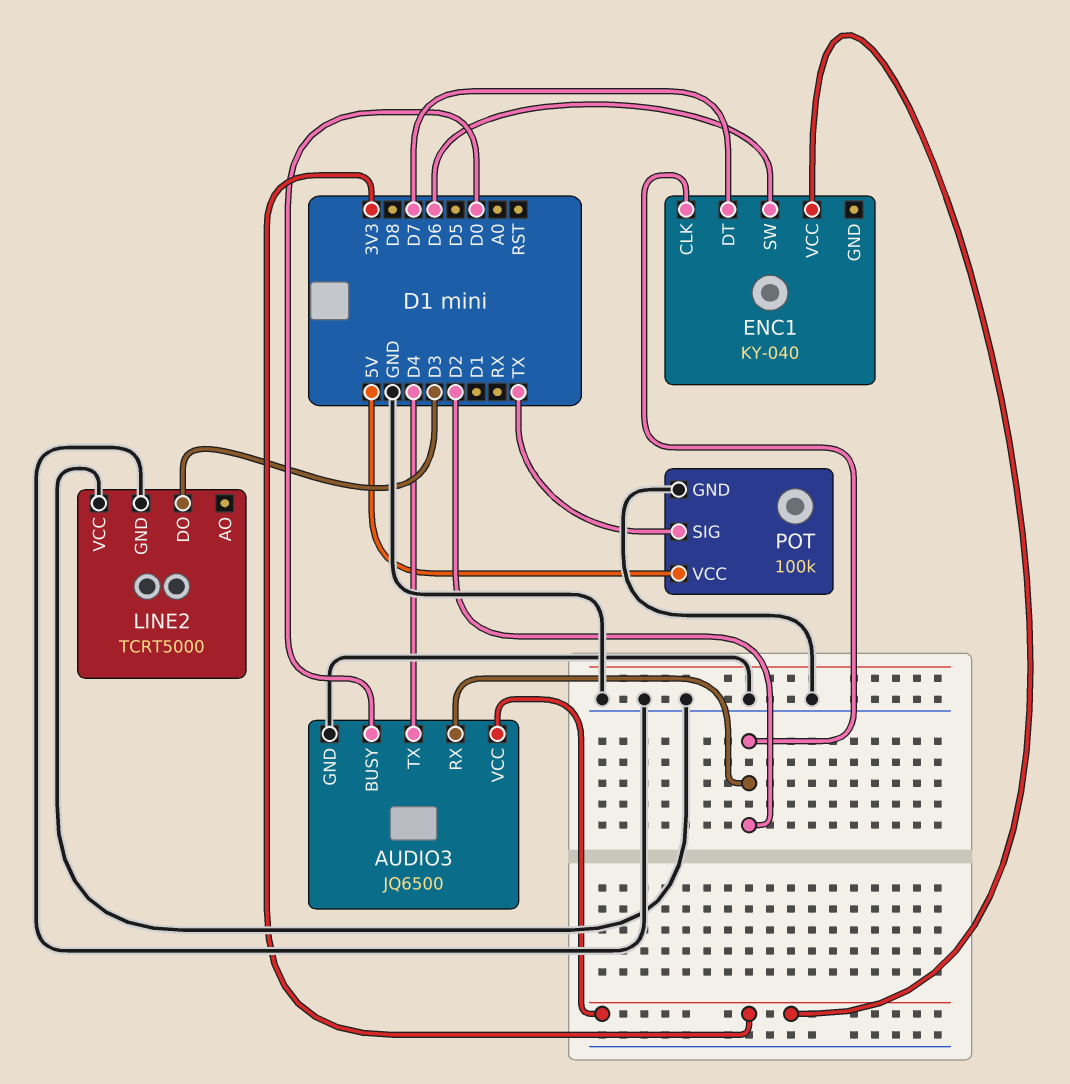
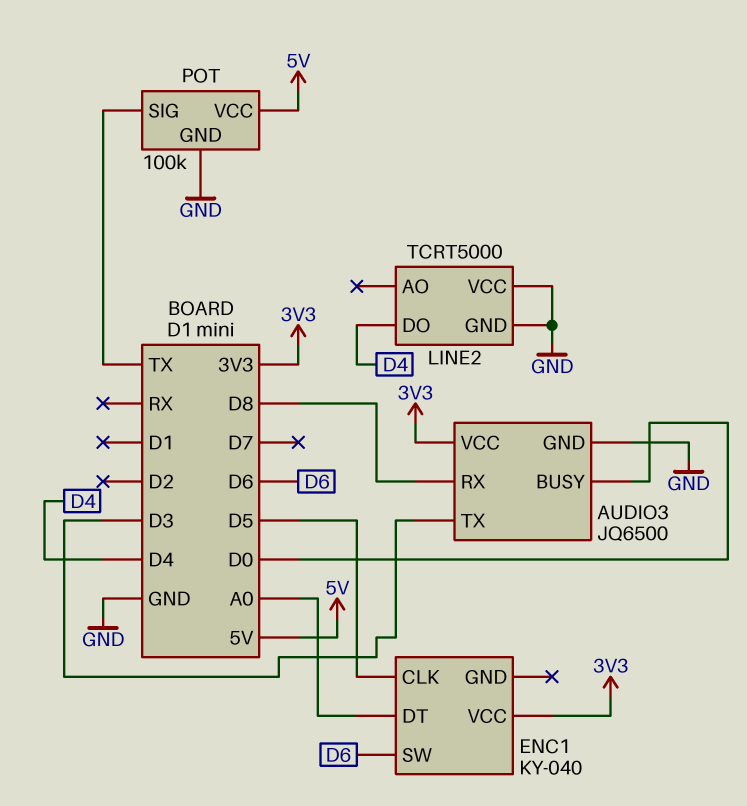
AUDIO3 pin RX: D2 -> D8
AUDIO3 pin TX: D4 -> D3
ENC1 pin CLK: D2 -> D5
ENC1 pin DT: D7 -> A0
LINE2 pin DO: D3 -> D4

